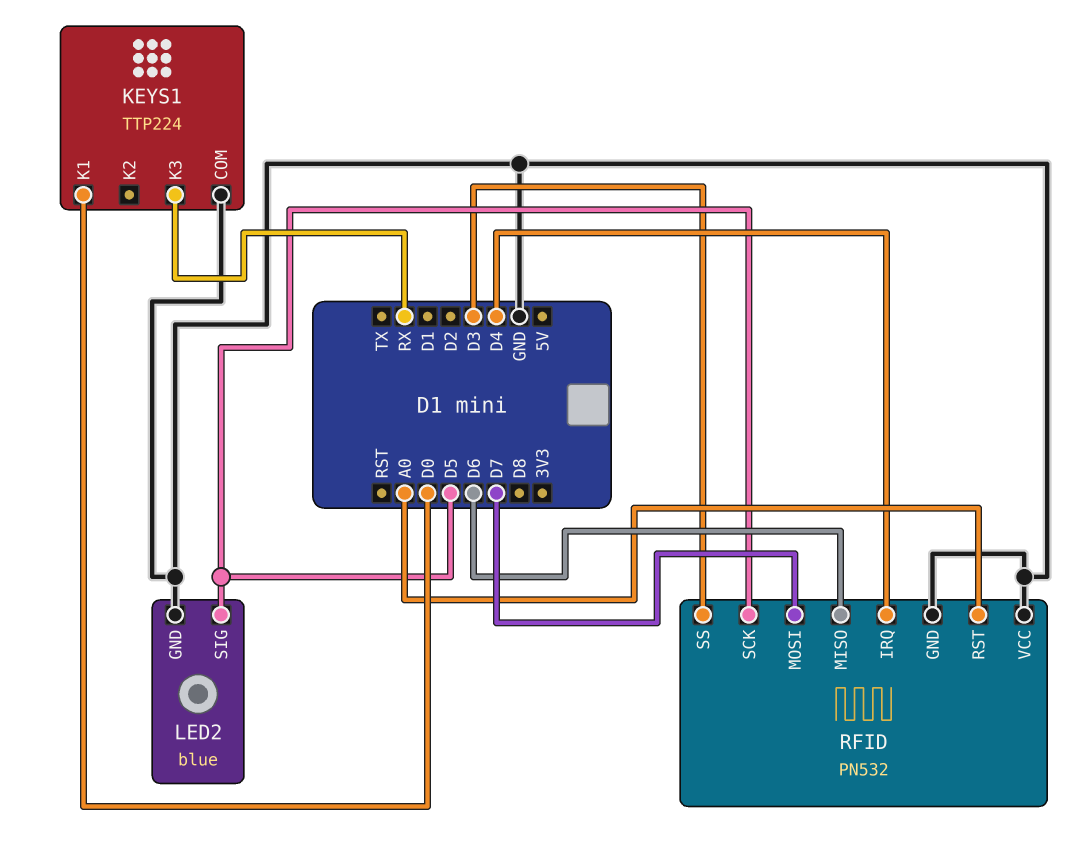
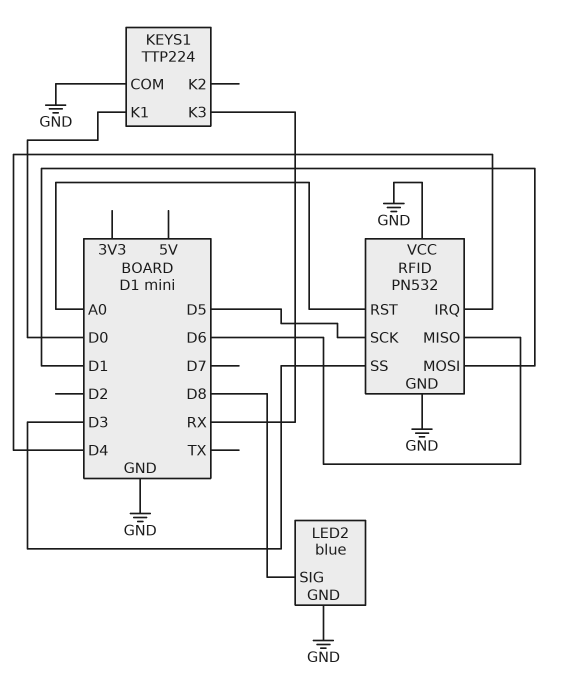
LED2 pin SIG: D5 -> D8
RFID pin MOSI: D7 -> D1

